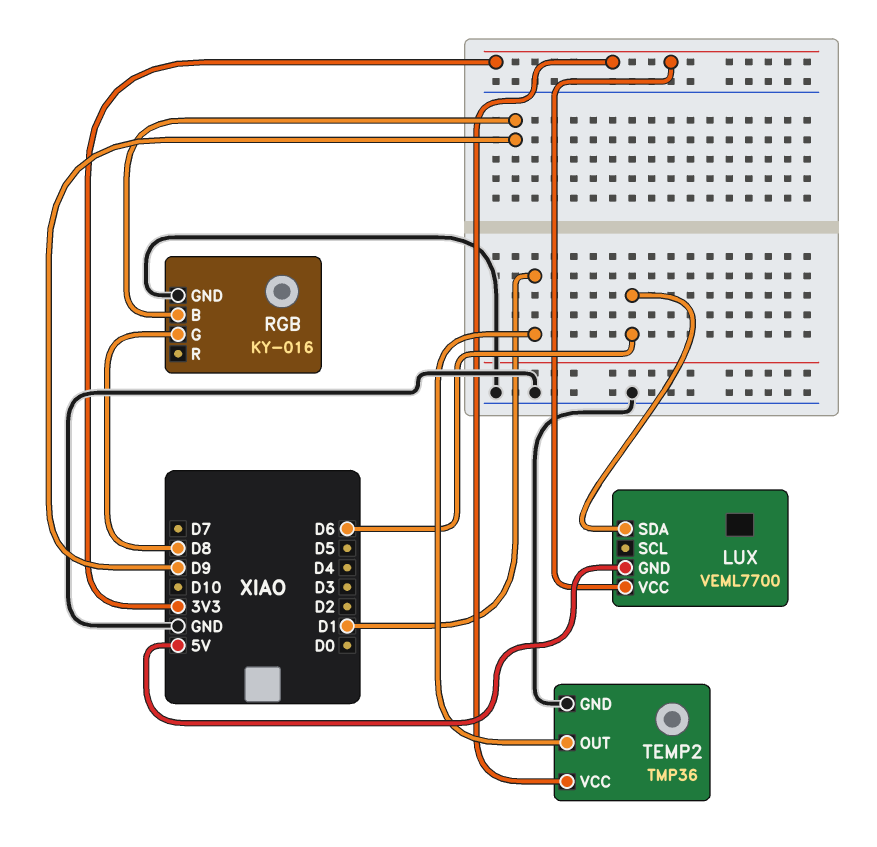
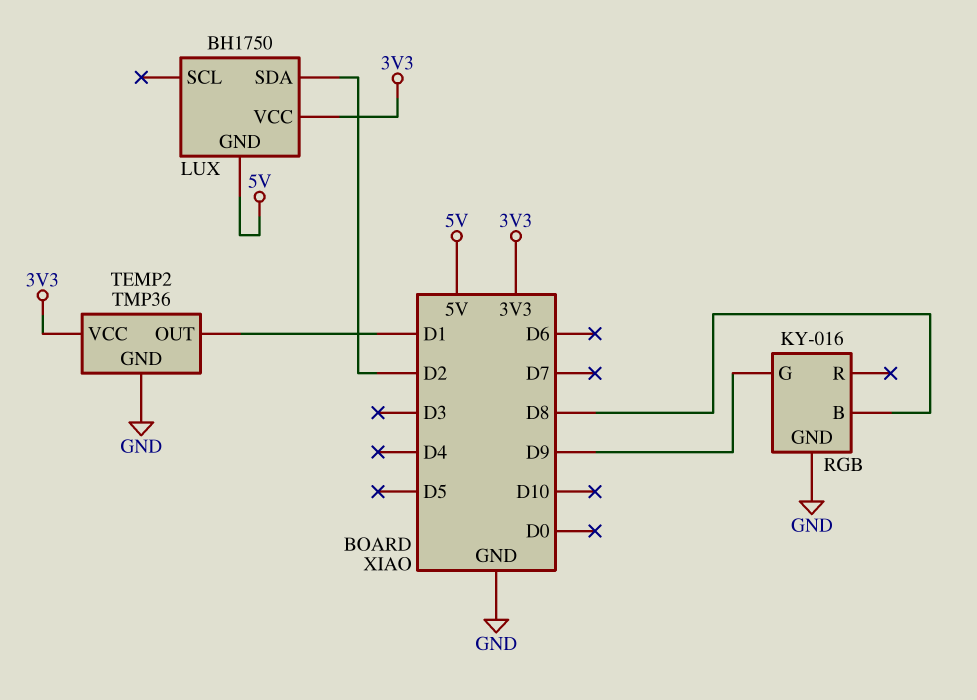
LUX: VEML7700 -> BH1750
LUX pin SDA: D6 -> D2
RGB pin B: D9 -> D8
RGB pin G: D8 -> D9

